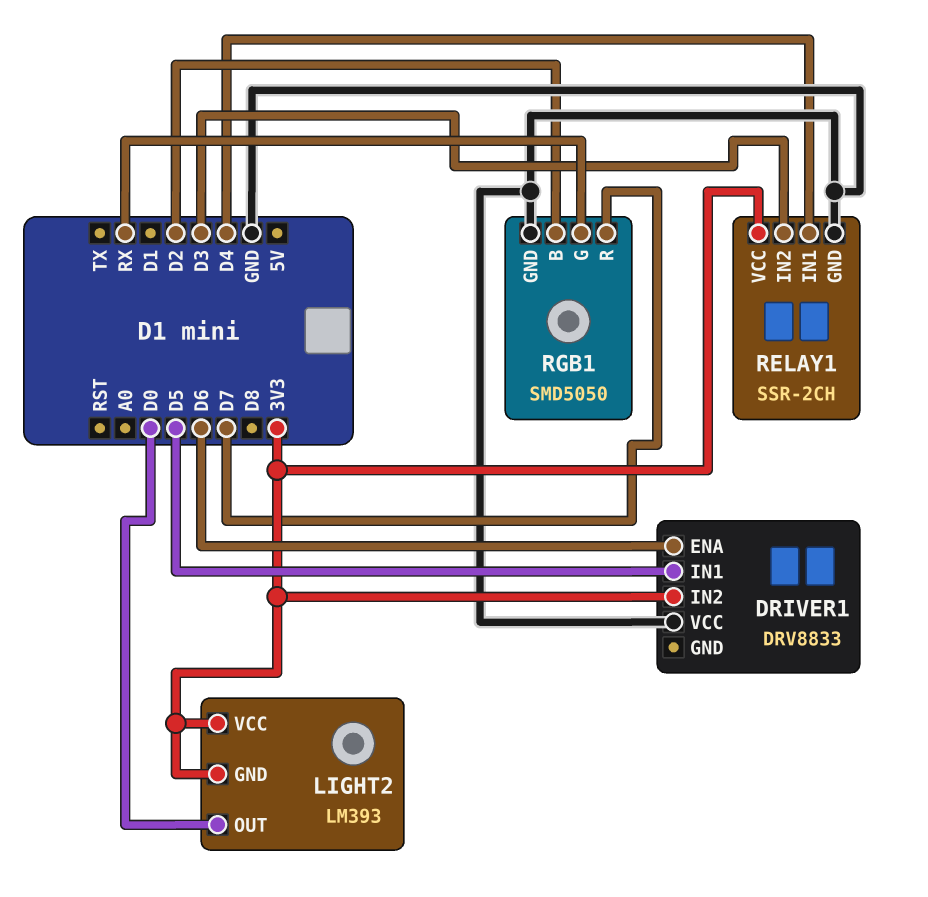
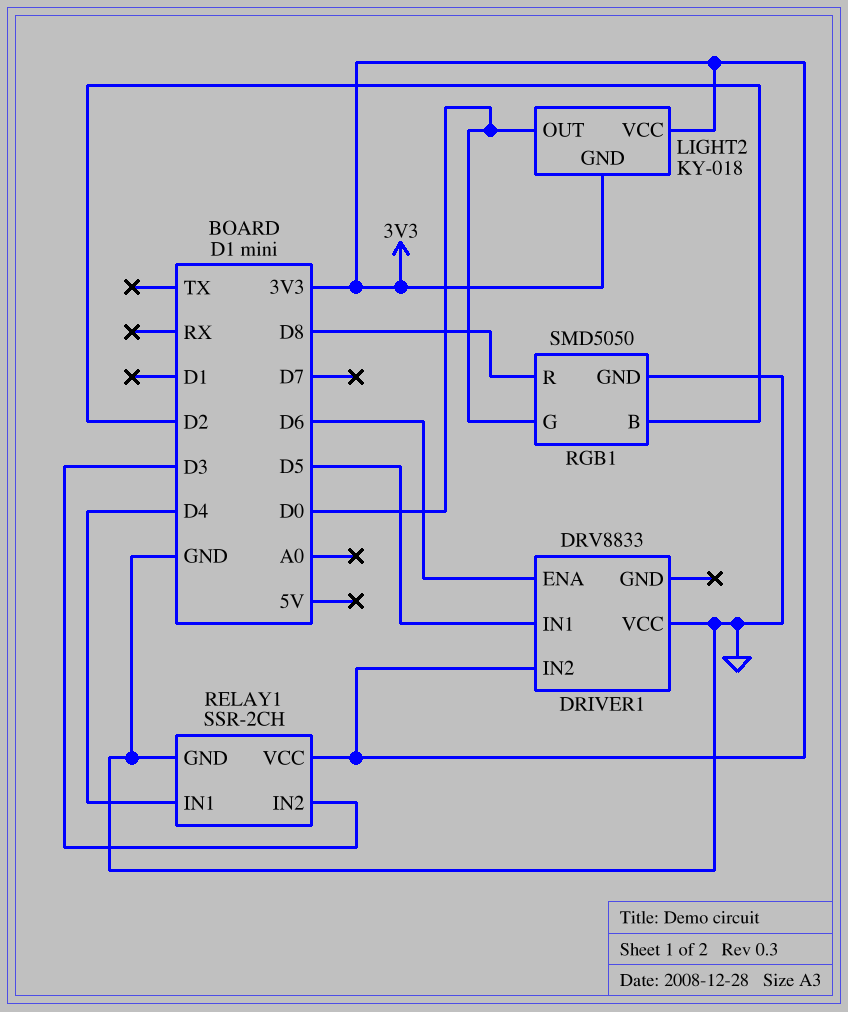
LIGHT2: LM393 -> KY-018
RGB1 pin G: RX -> D0
RGB1 pin R: D7 -> D8

